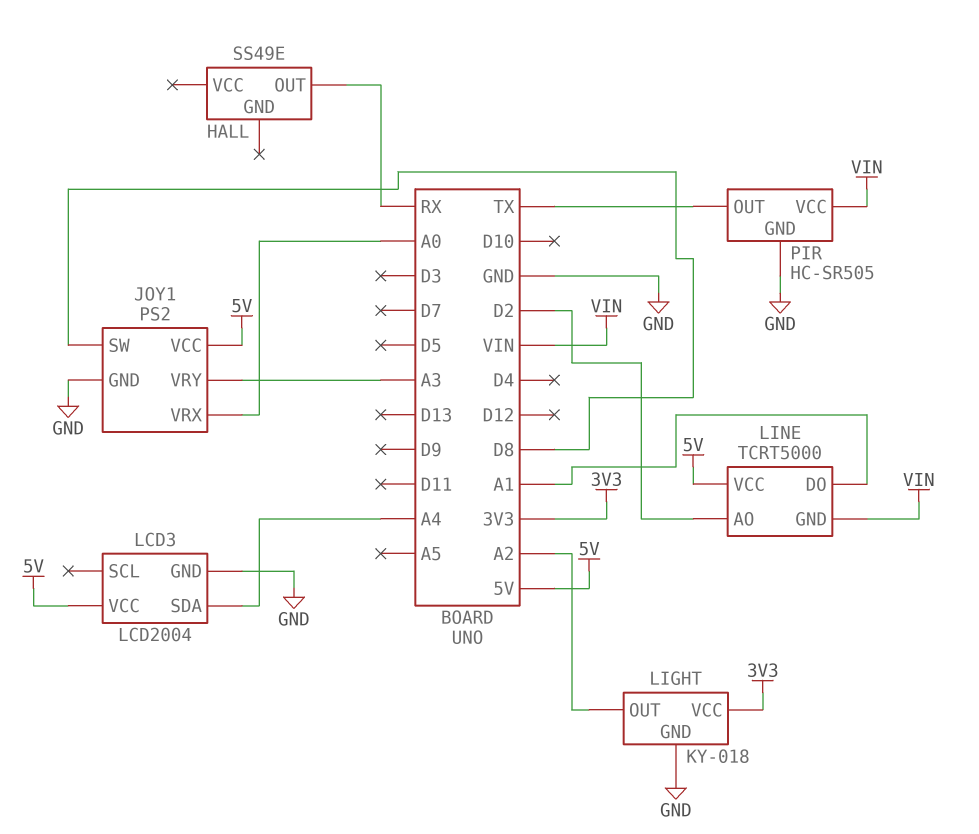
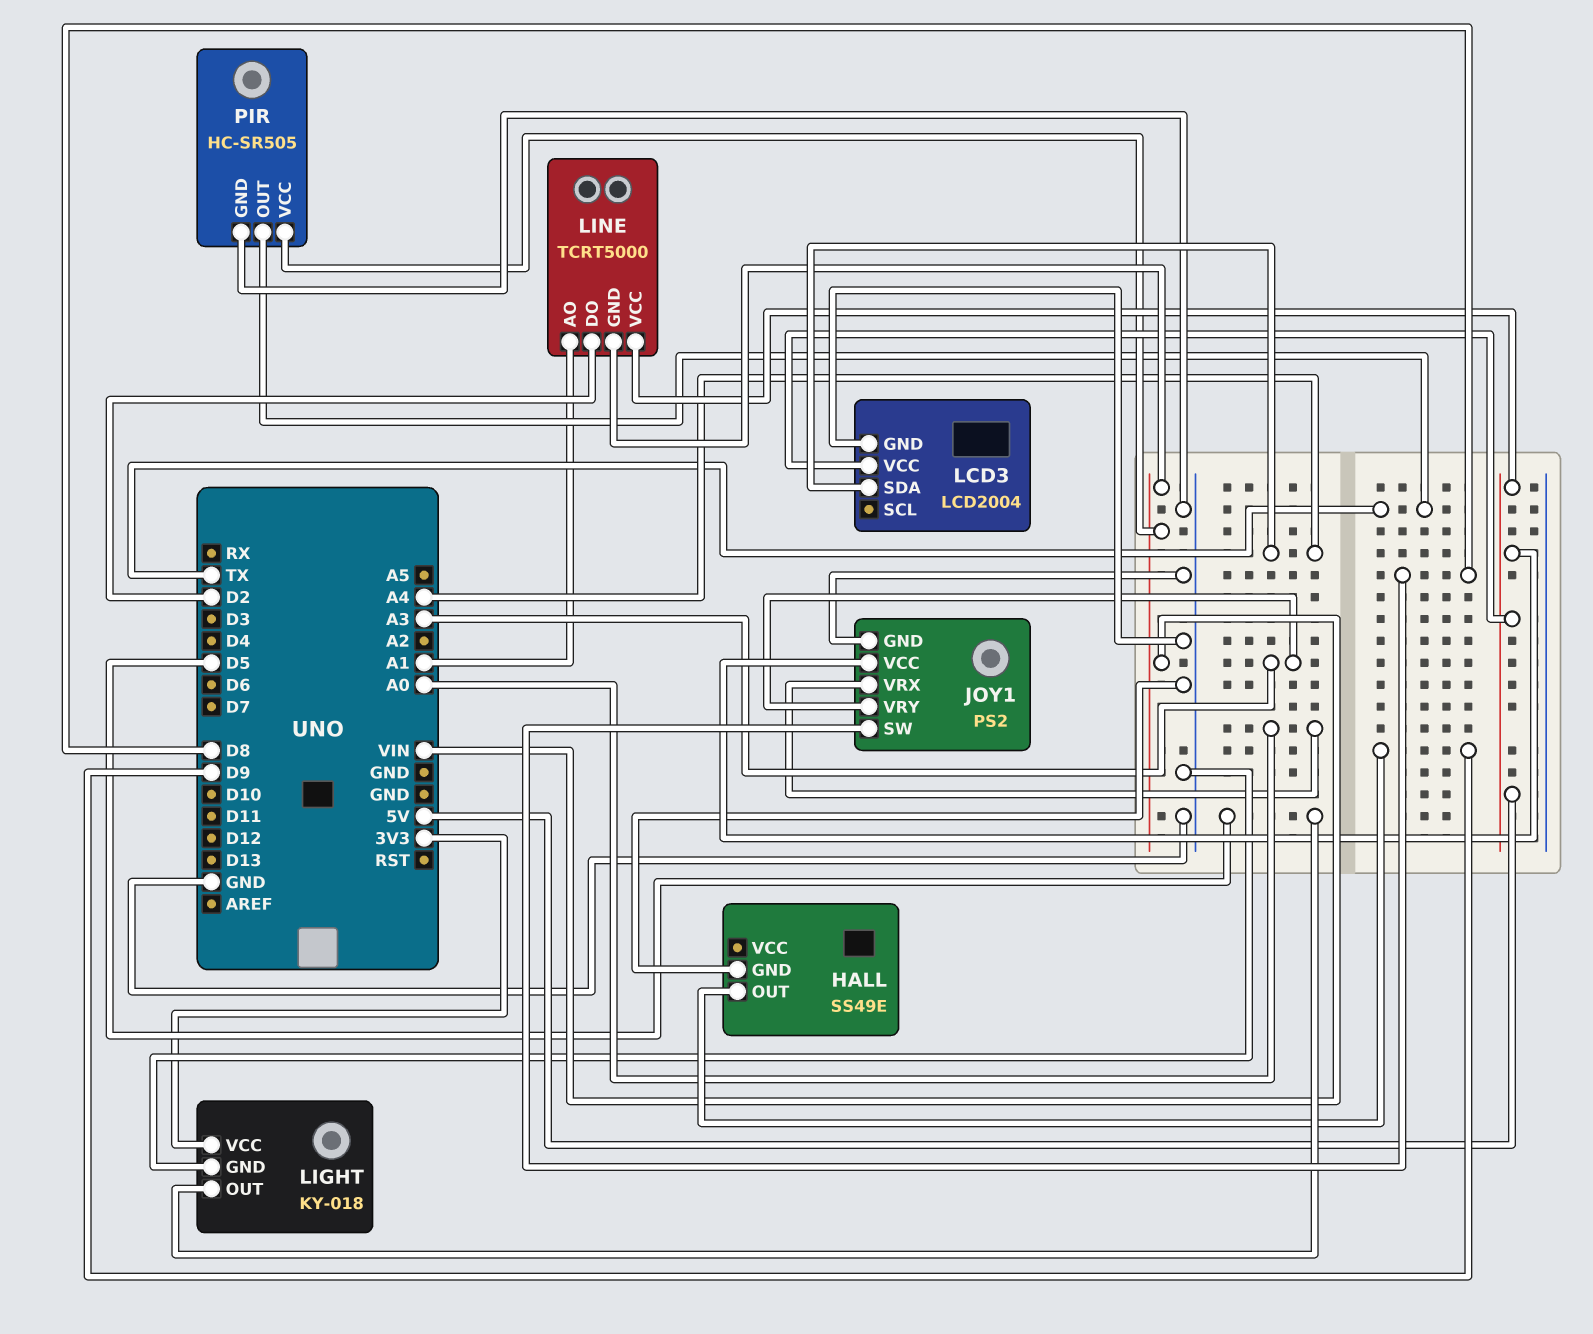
HALL pin GND: none -> GND
HALL pin OUT: RX -> D9
LIGHT pin OUT: A2 -> D5
LINE pin AO: D2 -> A1
LINE pin DO: A1 -> D2

